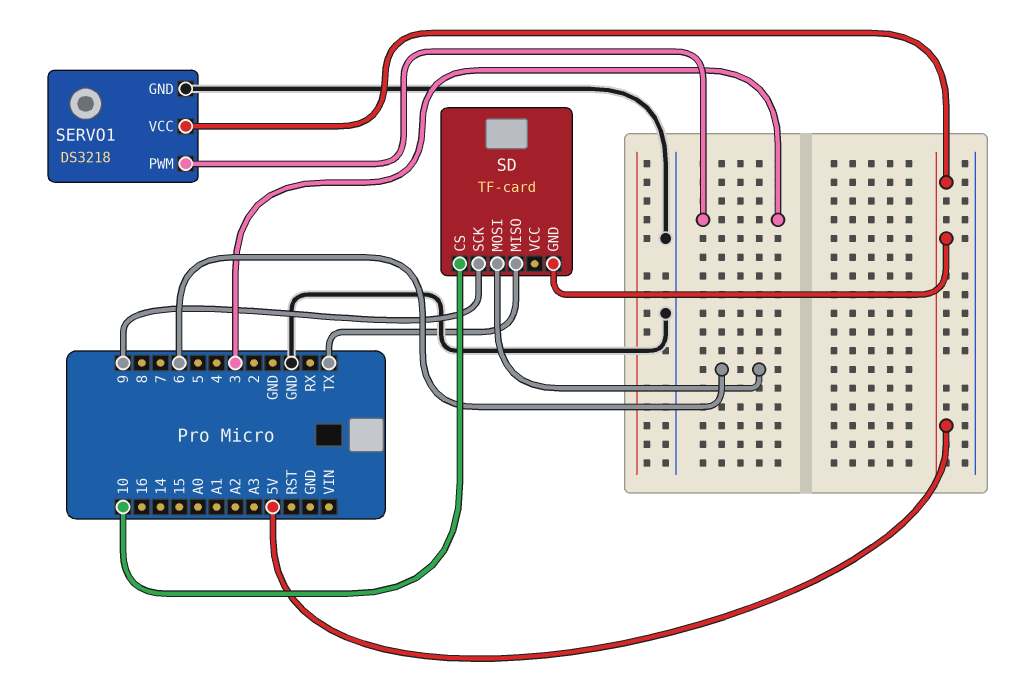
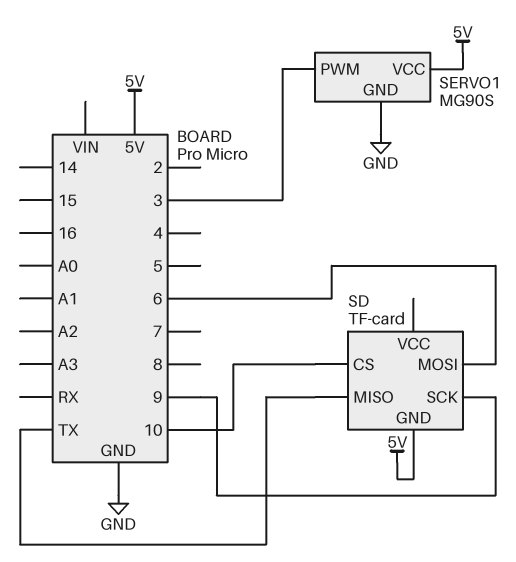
SERVO1: DS3218 -> MG90S

